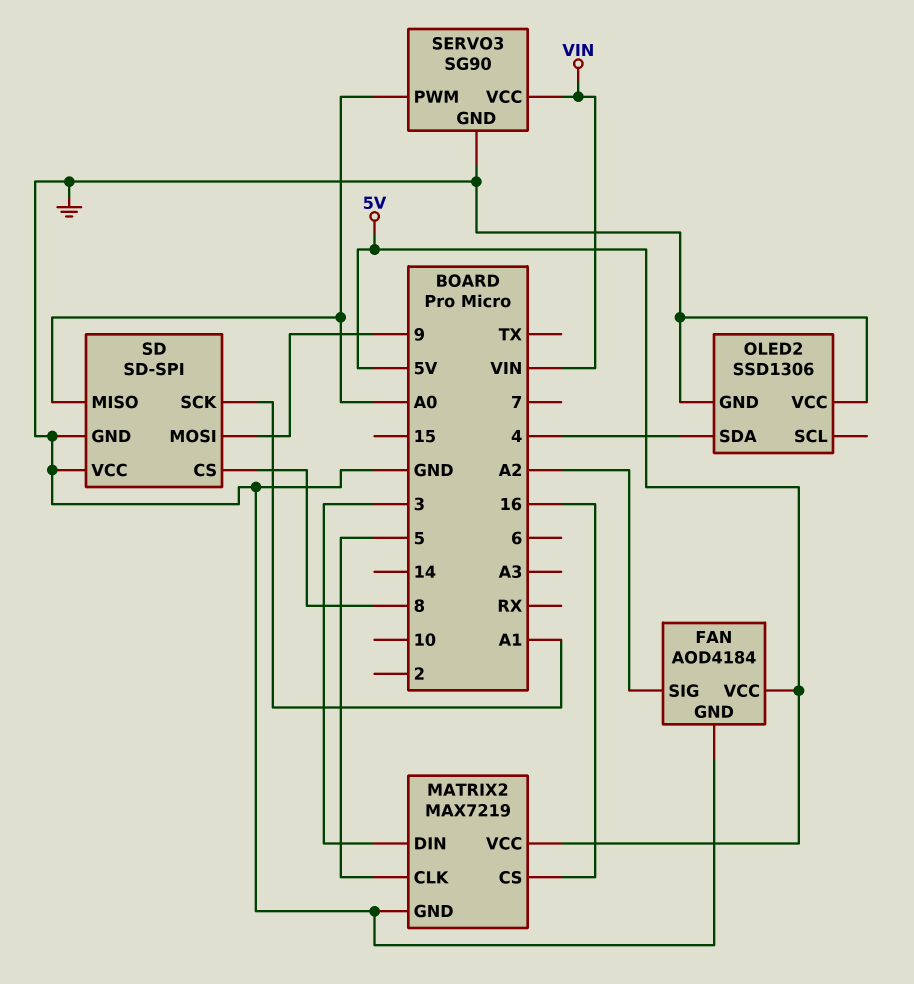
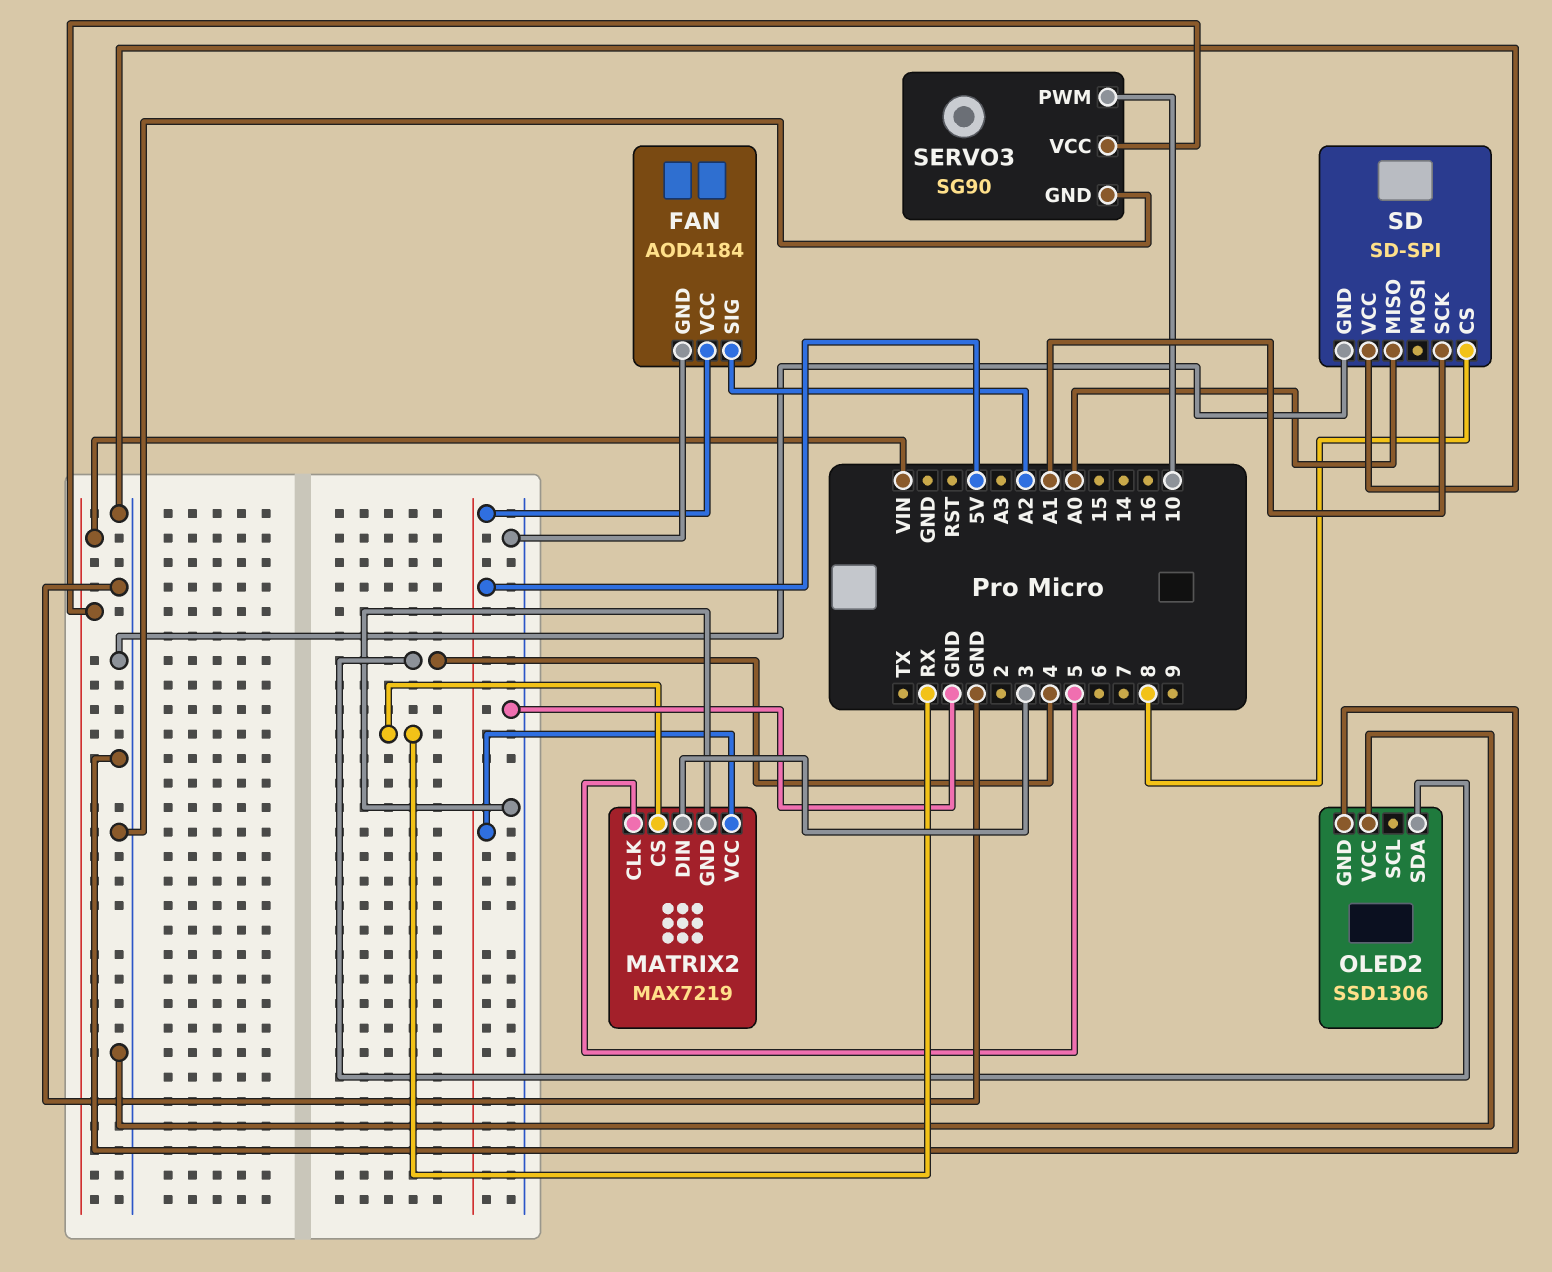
MATRIX2 pin CS: 16 -> RX
SD pin MOSI: 9 -> none
SERVO3 pin PWM: A0 -> 10

